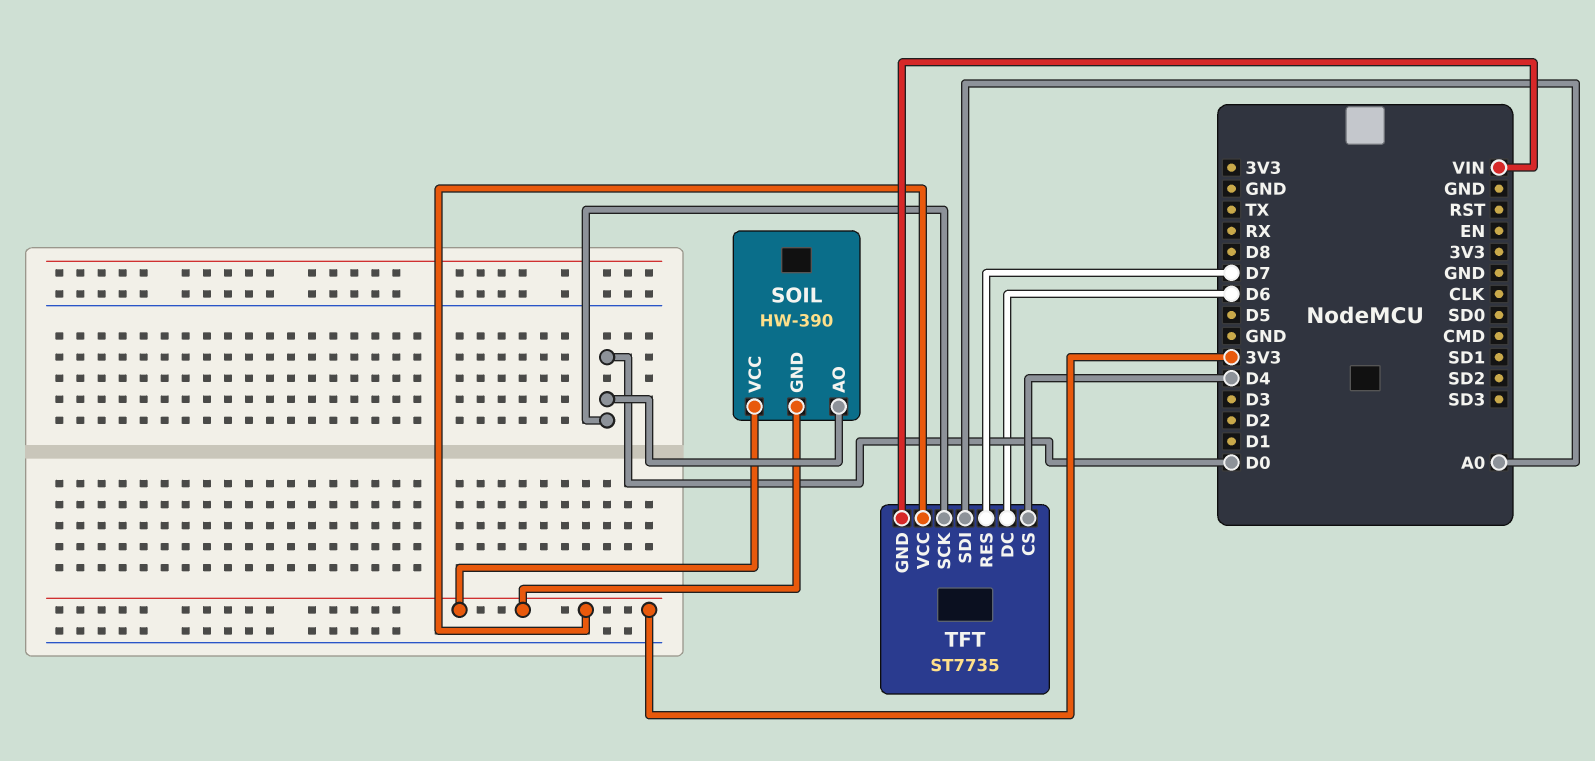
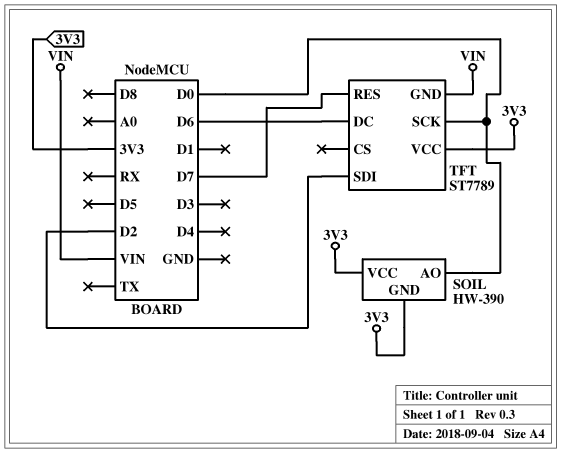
TFT: ST7735 -> ST7789
TFT pin CS: D4 -> none
TFT pin SDI: A0 -> D2

